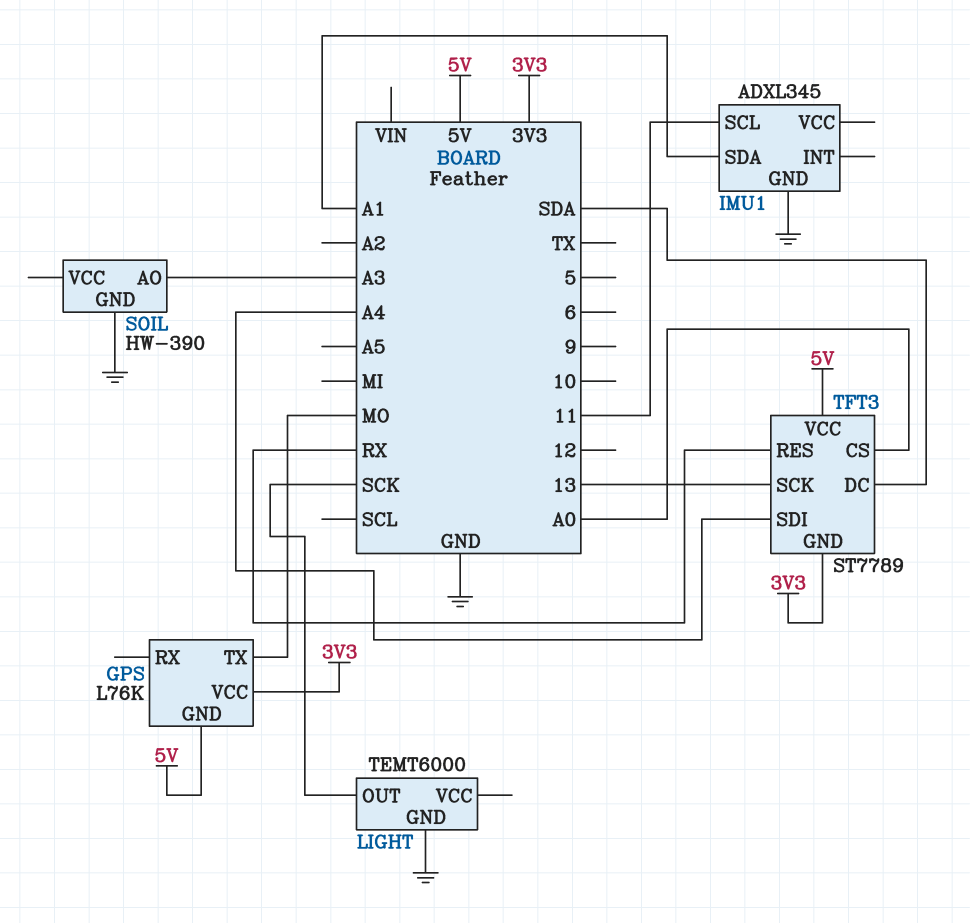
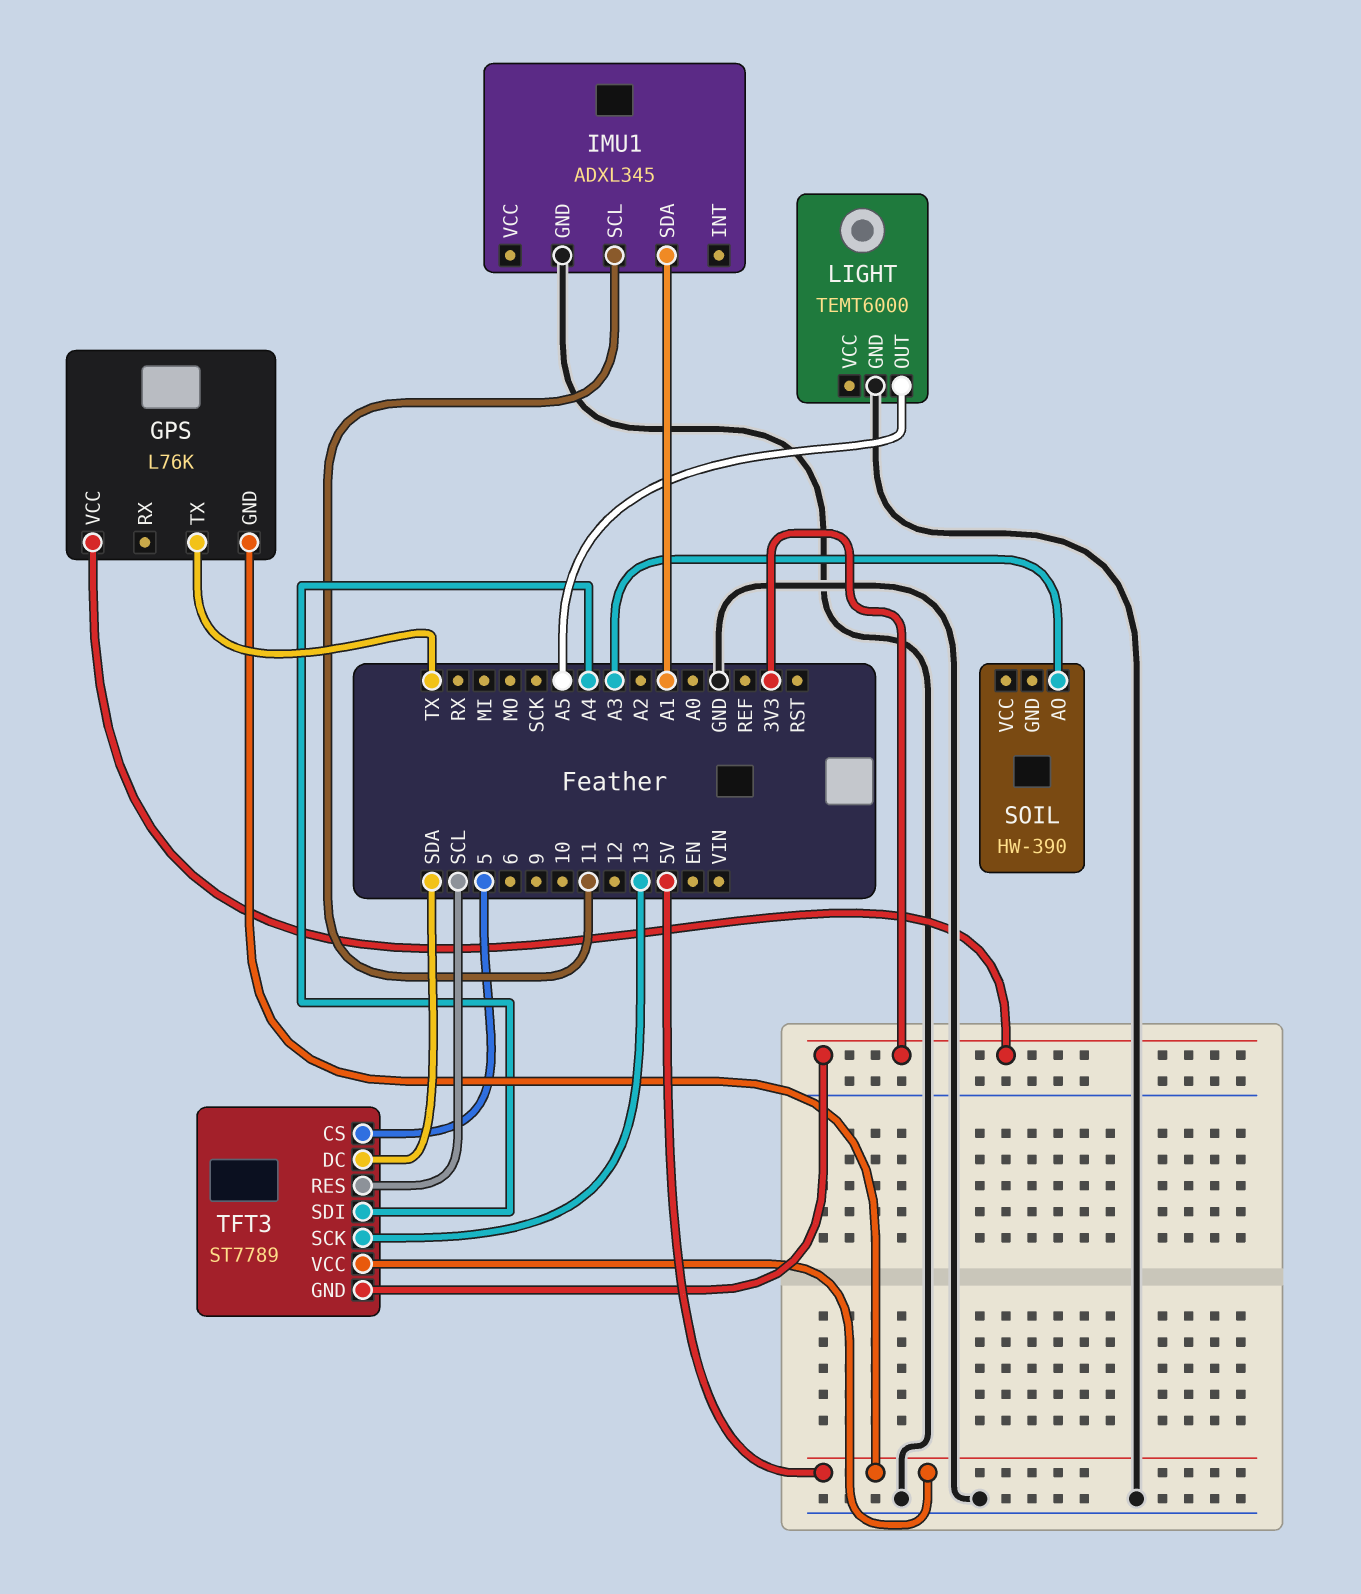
GPS pin TX: MO -> TX
LIGHT pin OUT: SCK -> A5
SOIL pin GND: GND -> none
TFT3 pin CS: A0 -> 5
TFT3 pin RES: RX -> SCL

